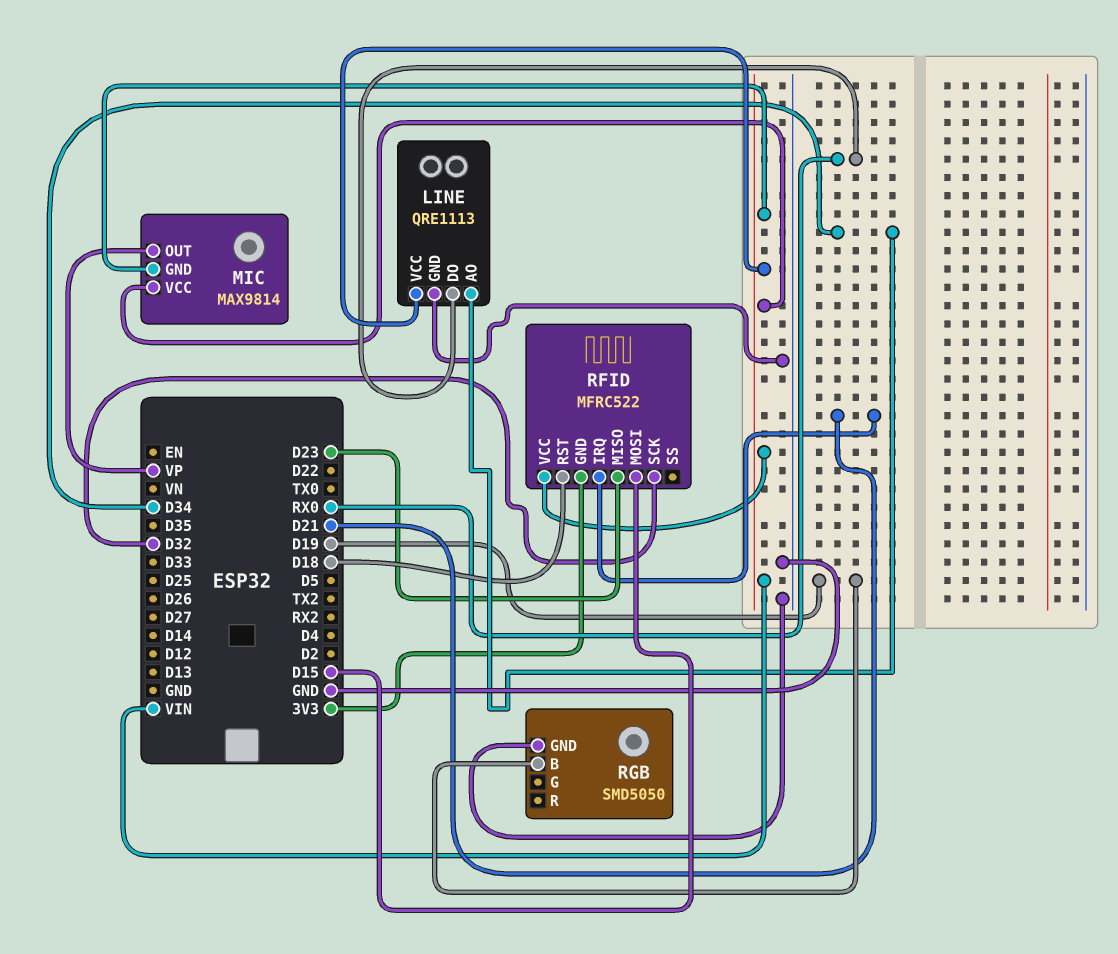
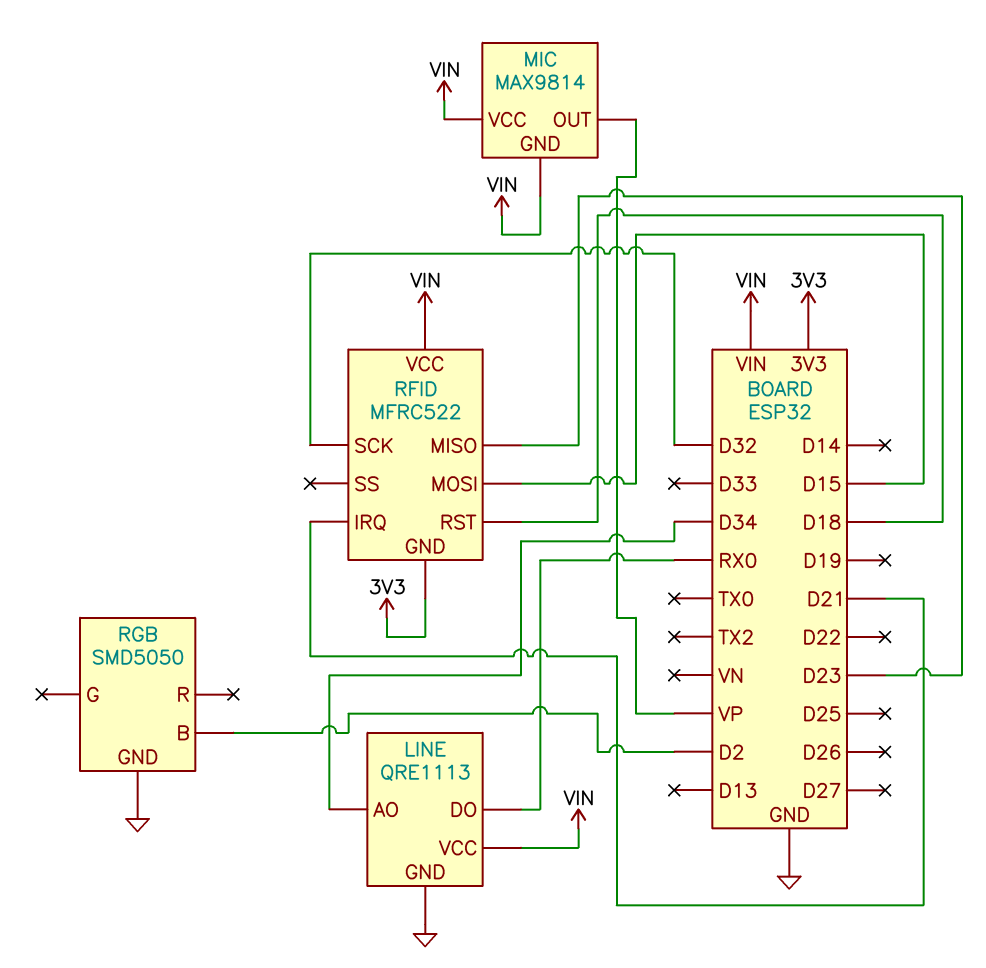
RGB pin B: D19 -> D2

